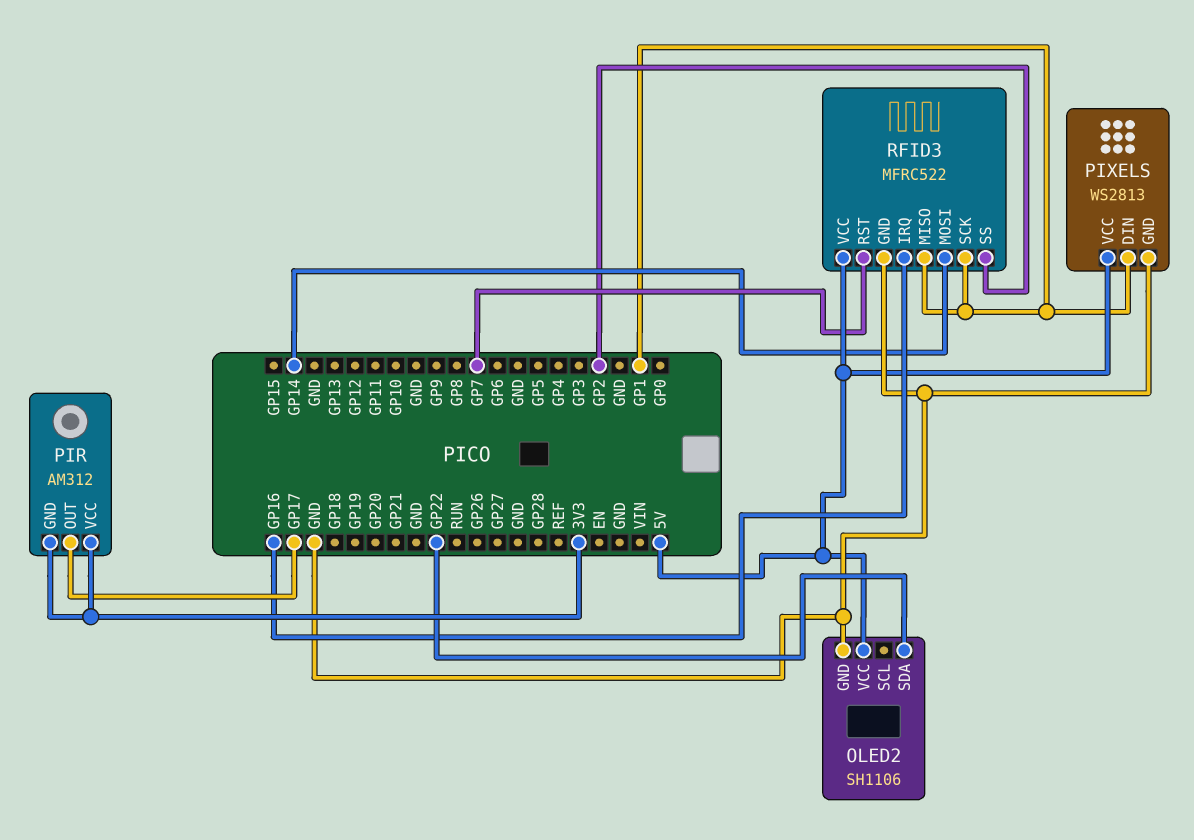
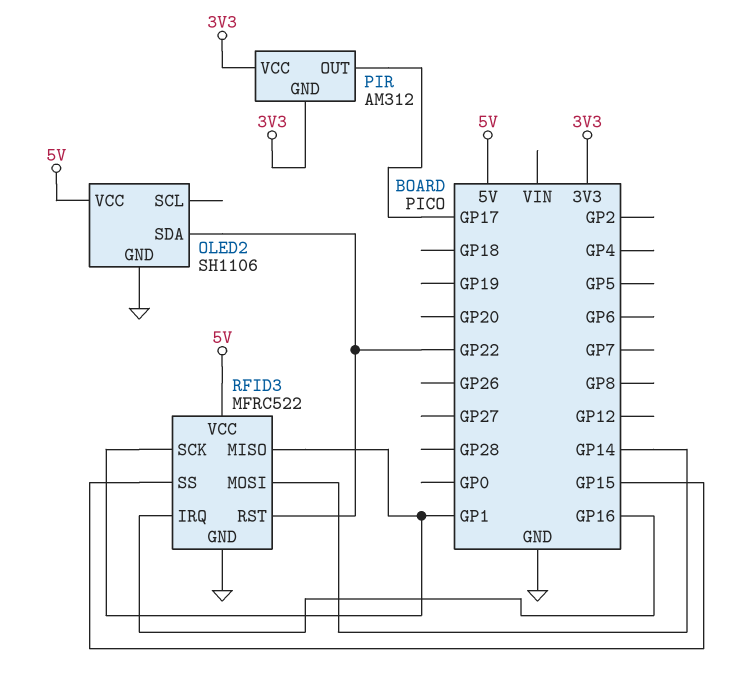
PIXELS: WS2813 -> none
PIXELS pin DIN: GP1 -> none
PIXELS pin GND: GND -> none
PIXELS pin VCC: 5V -> none
RFID3 pin RST: GP7 -> GP22
RFID3 pin SS: GP2 -> GP15

